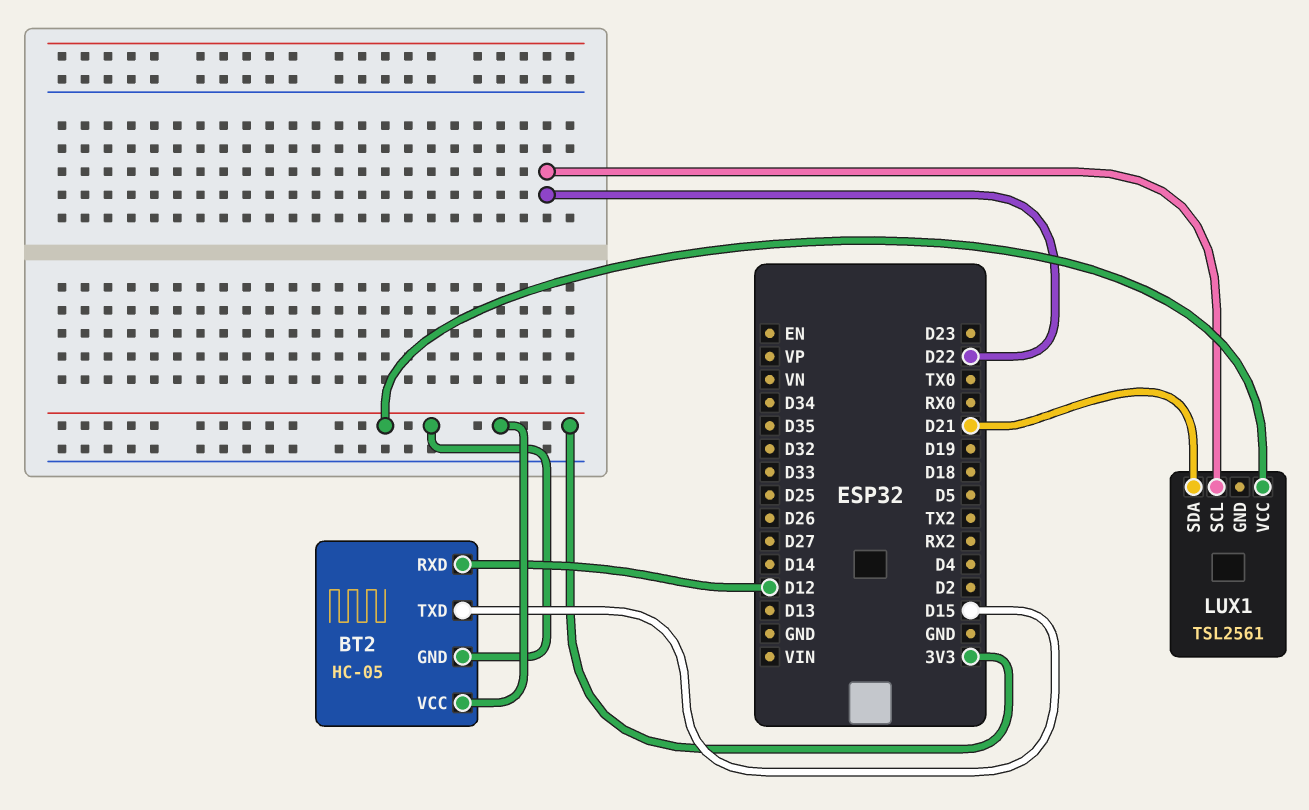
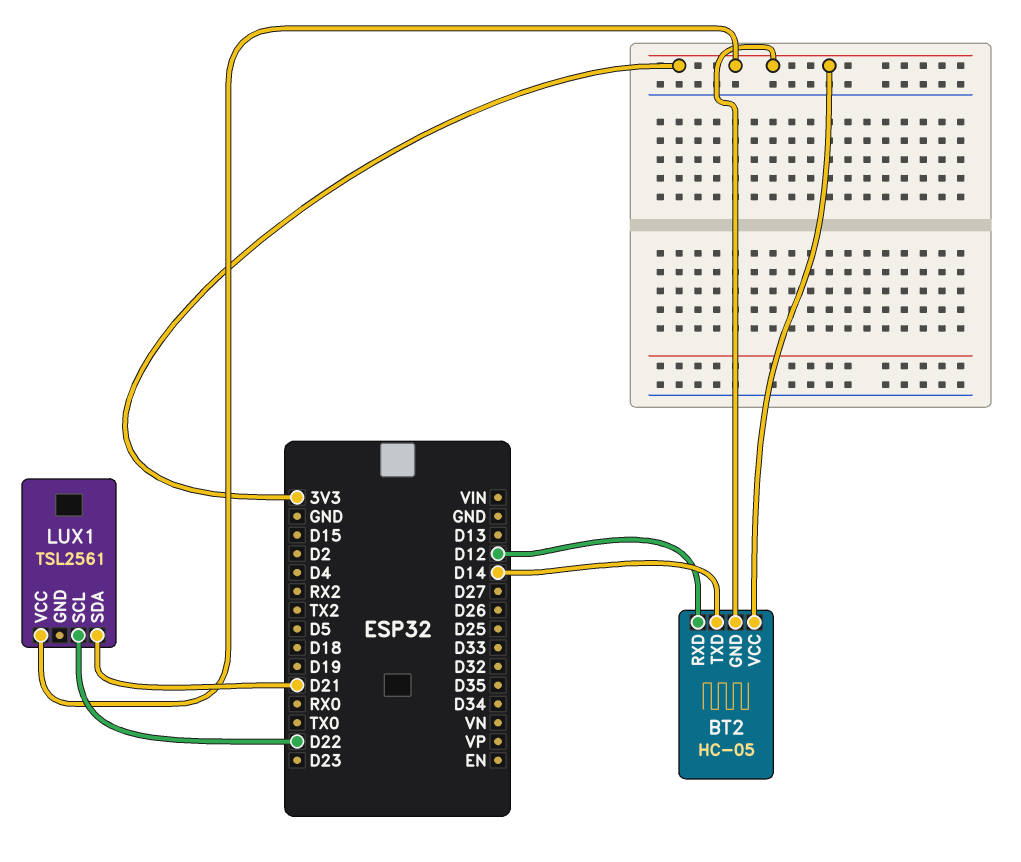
BT2 pin TXD: D15 -> D14

